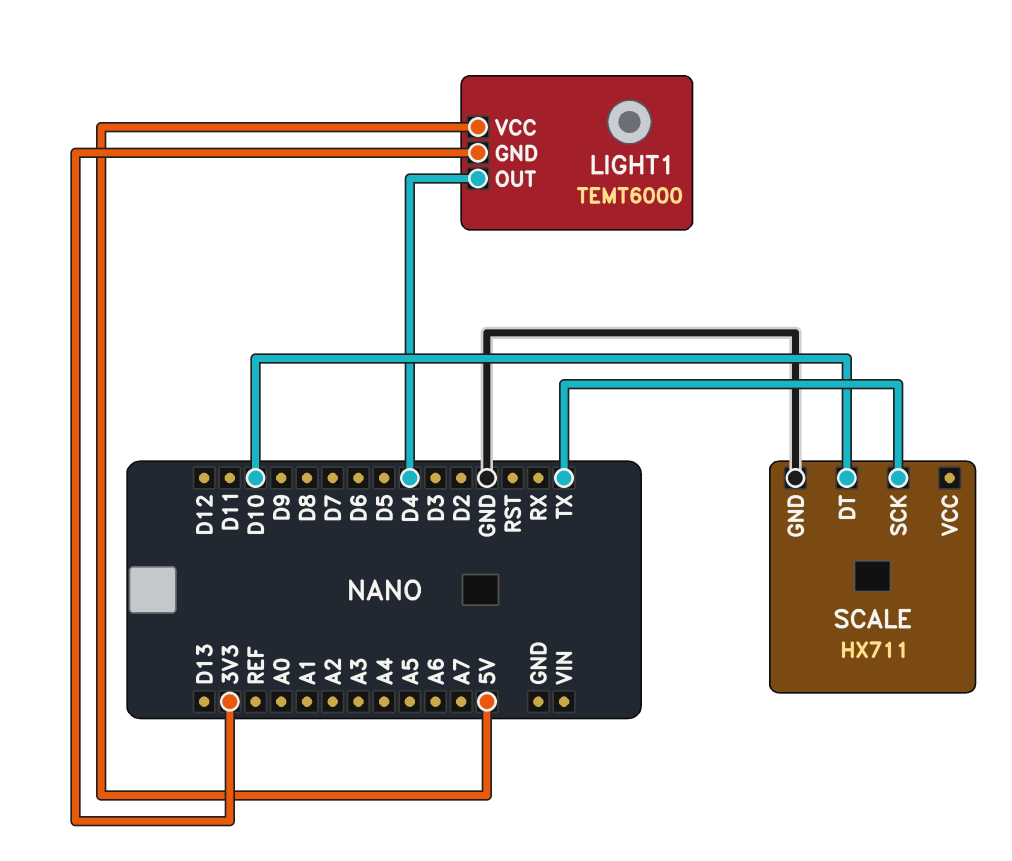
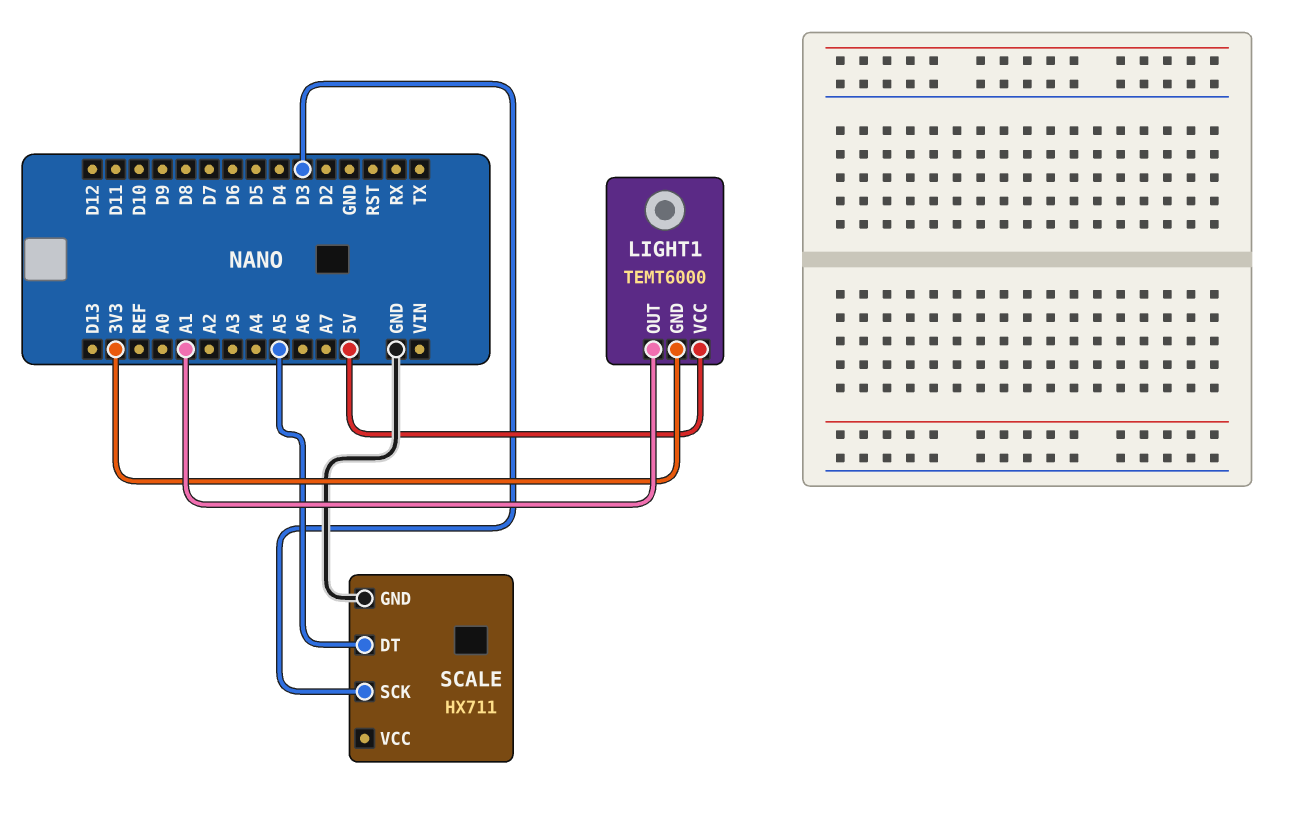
LIGHT1 pin OUT: D4 -> A1
SCALE pin DT: D10 -> A5
SCALE pin SCK: TX -> D3

